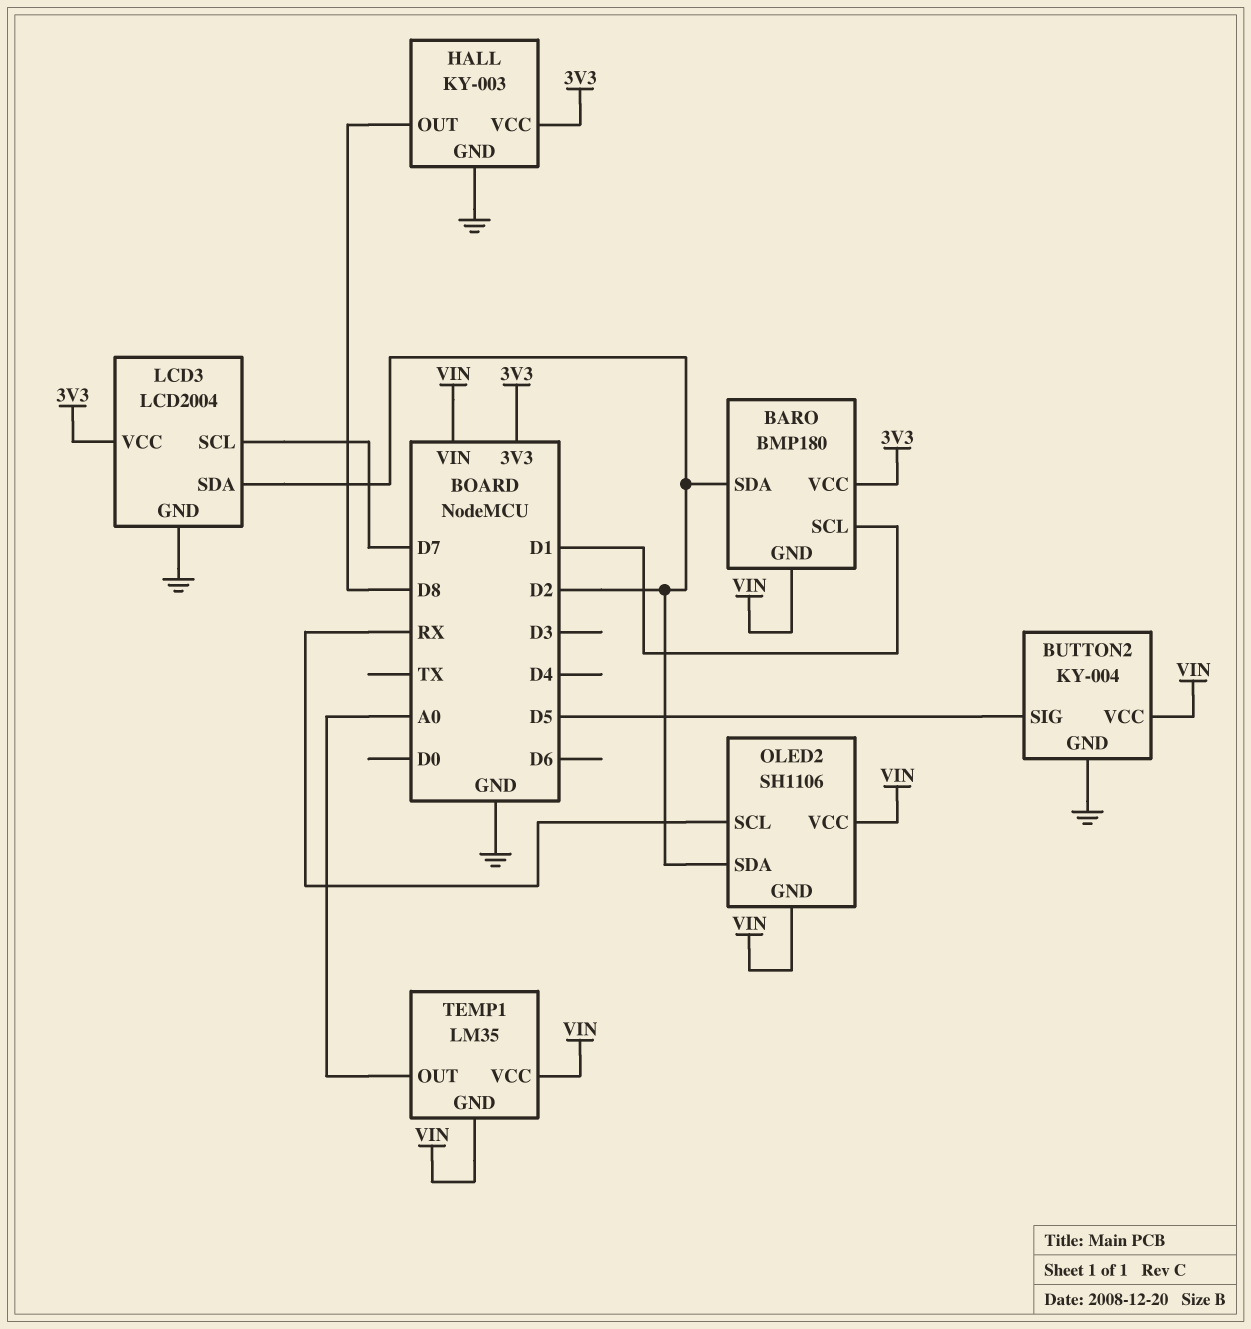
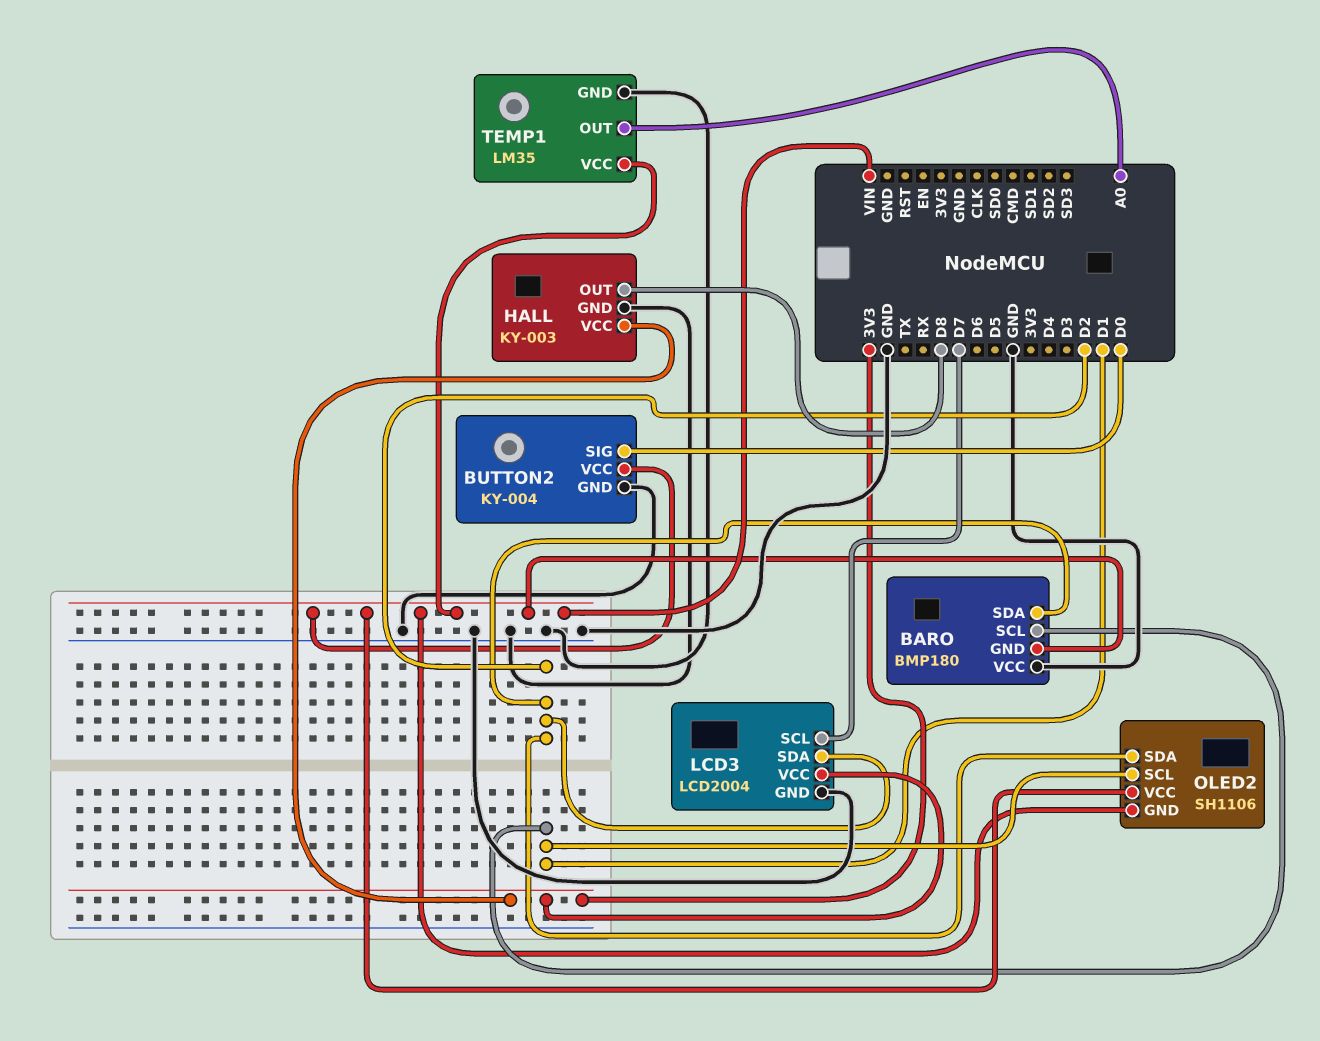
BARO pin VCC: 3V3 -> GND
BUTTON2 pin SIG: D5 -> D0
OLED2 pin SCL: RX -> D1
TEMP1 pin GND: VIN -> GND

